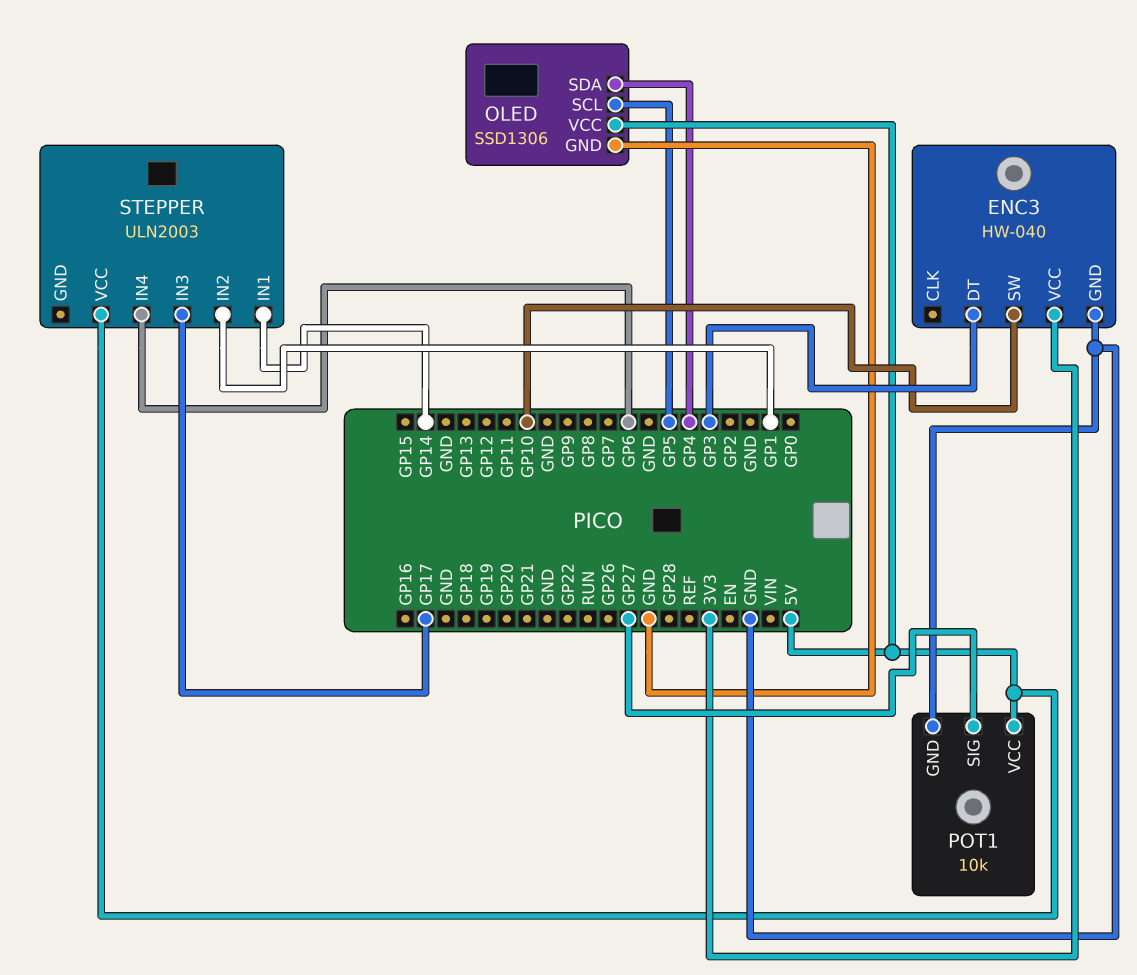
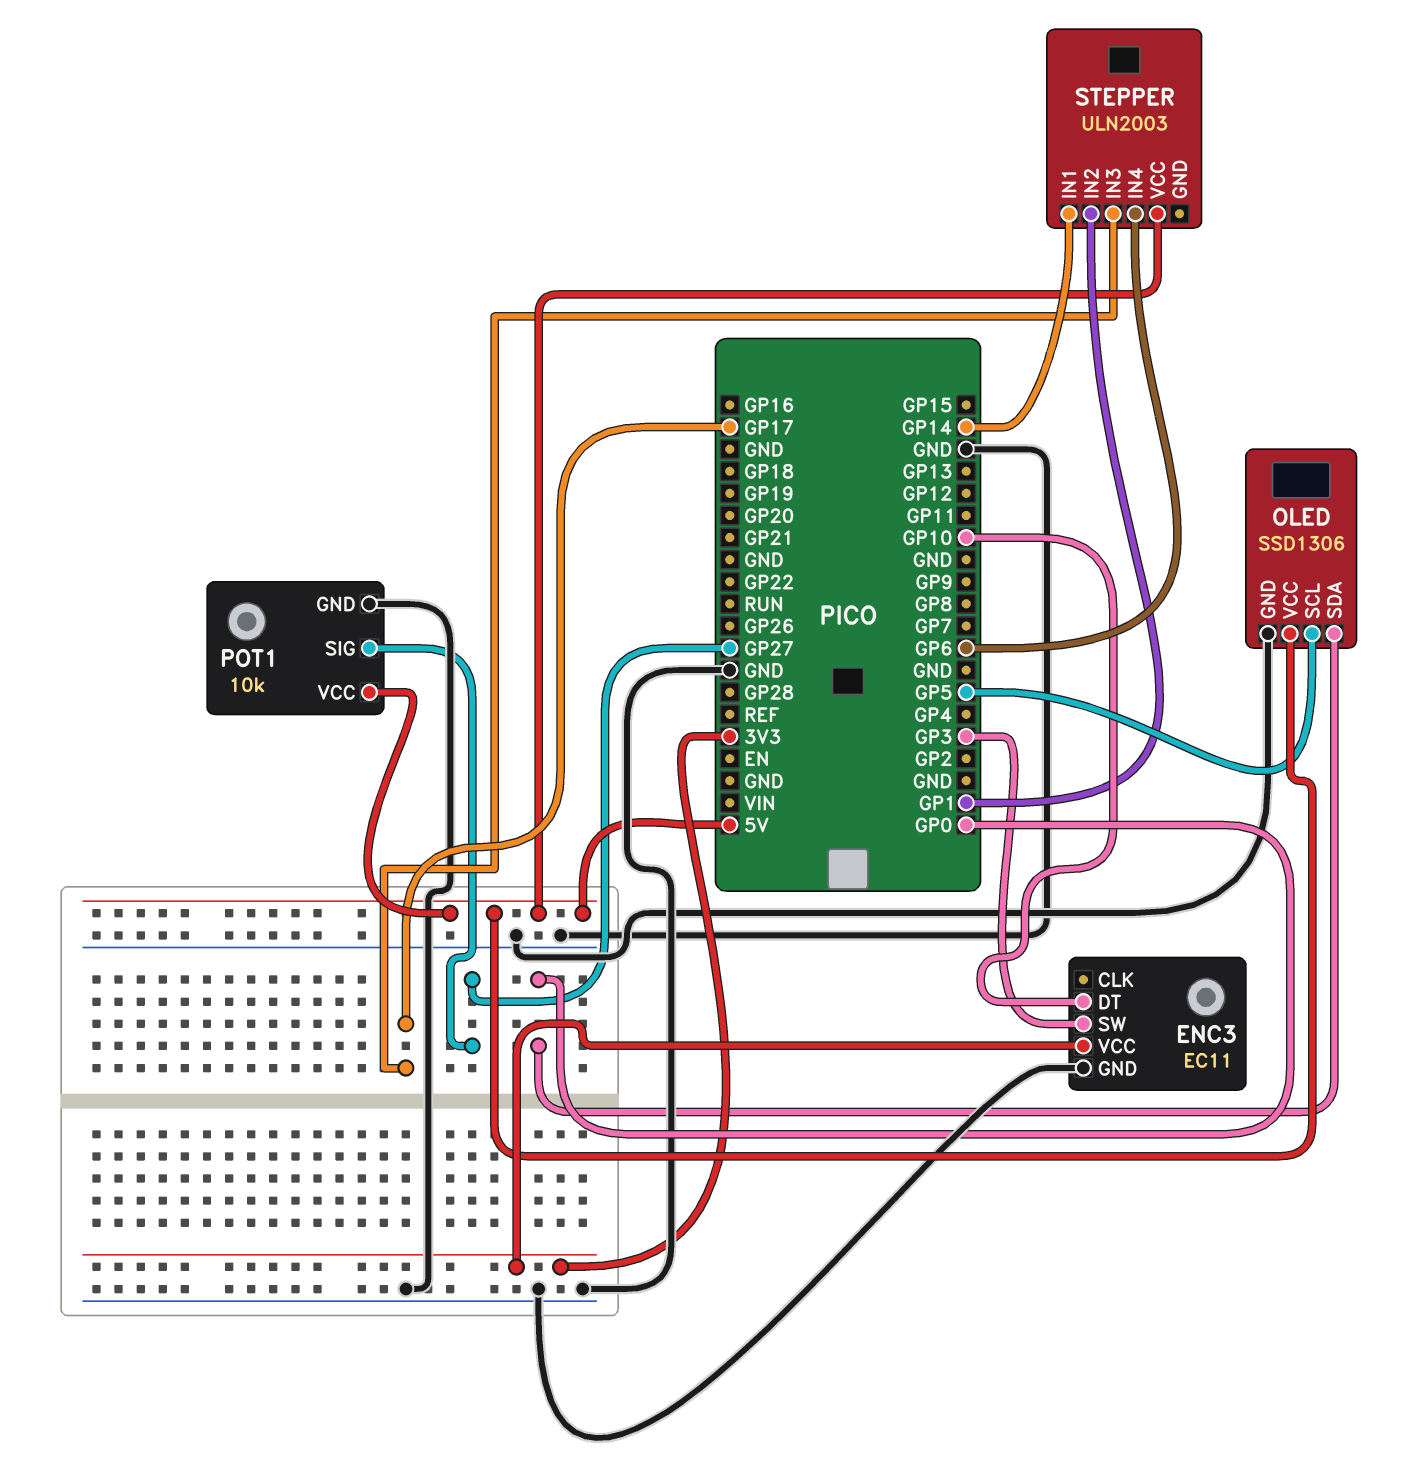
ENC3: HW-040 -> EC11
ENC3 pin DT: GP3 -> GP10
ENC3 pin SW: GP10 -> GP3
OLED pin SDA: GP4 -> GP0

